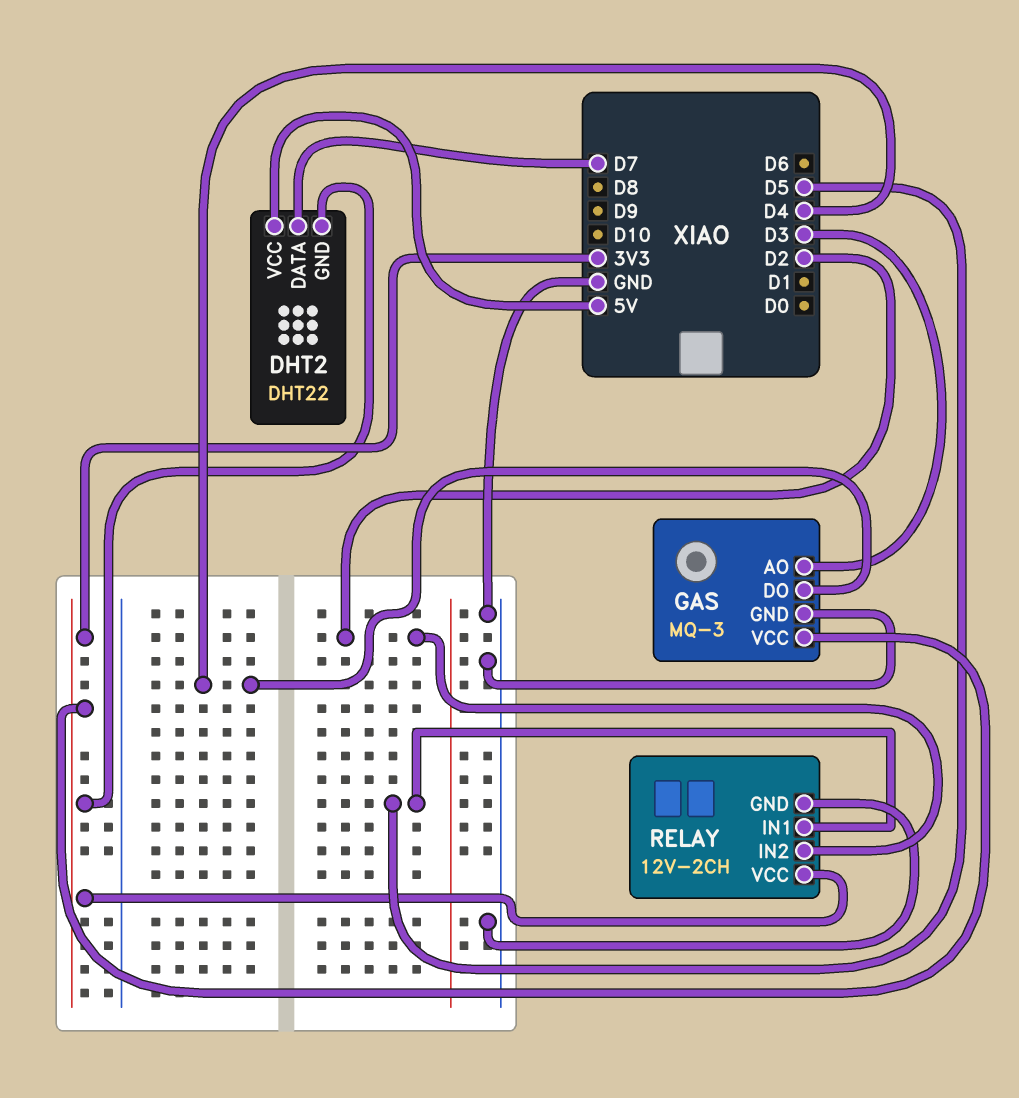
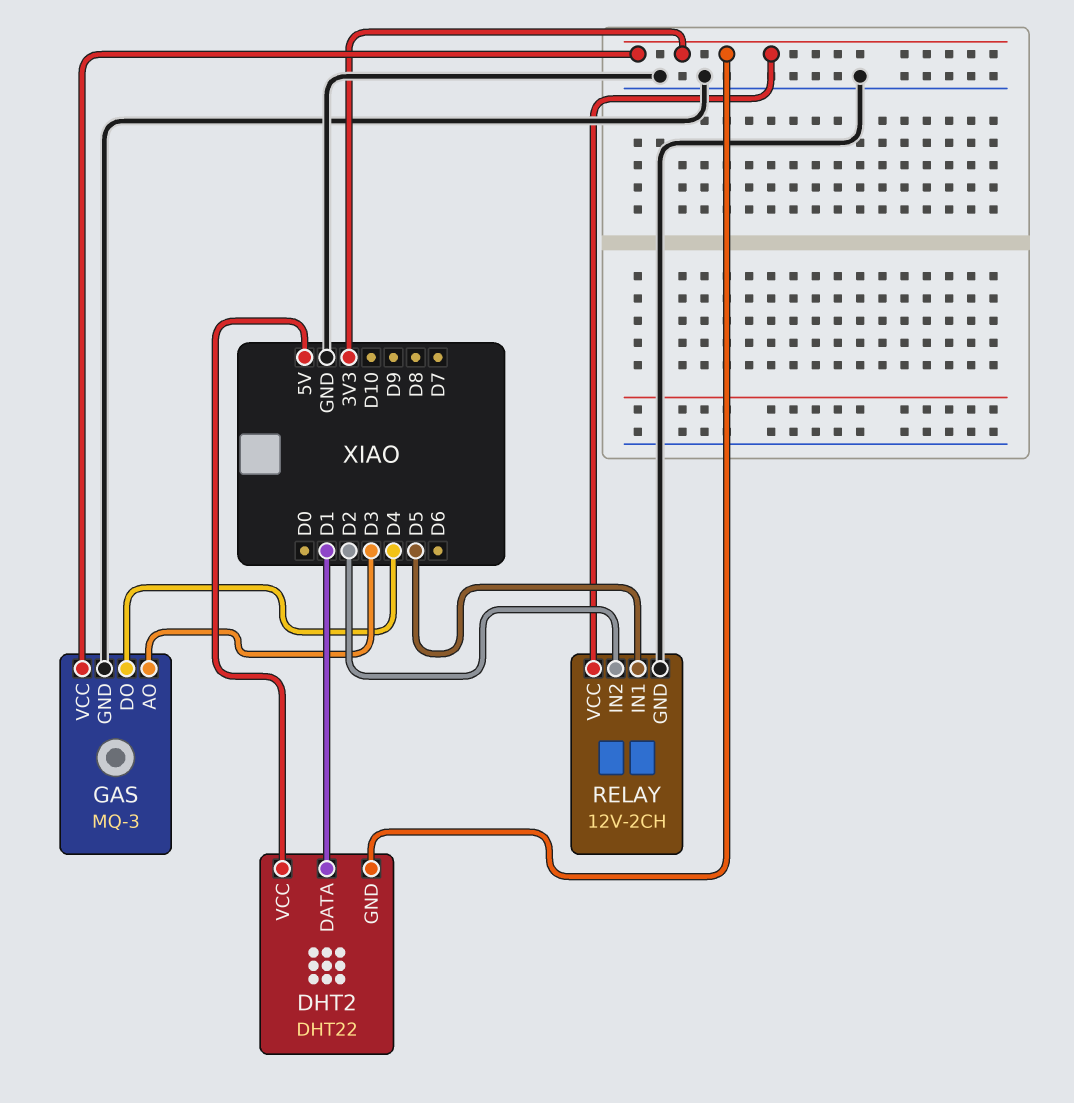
DHT2 pin DATA: D7 -> D1

